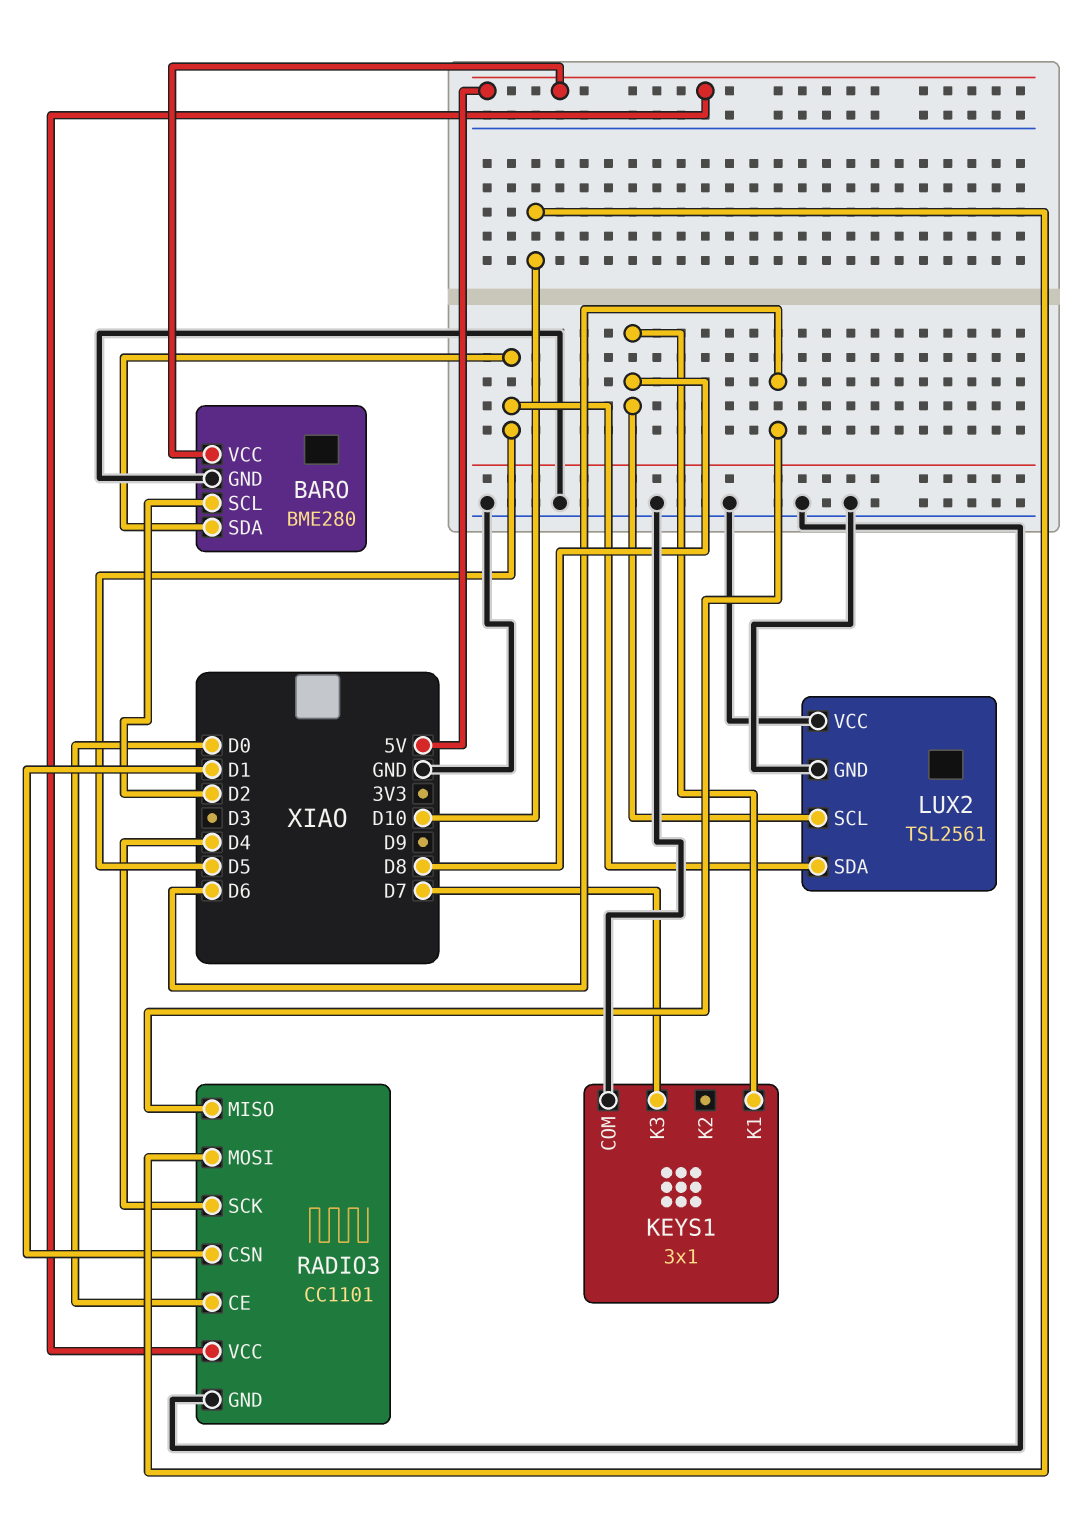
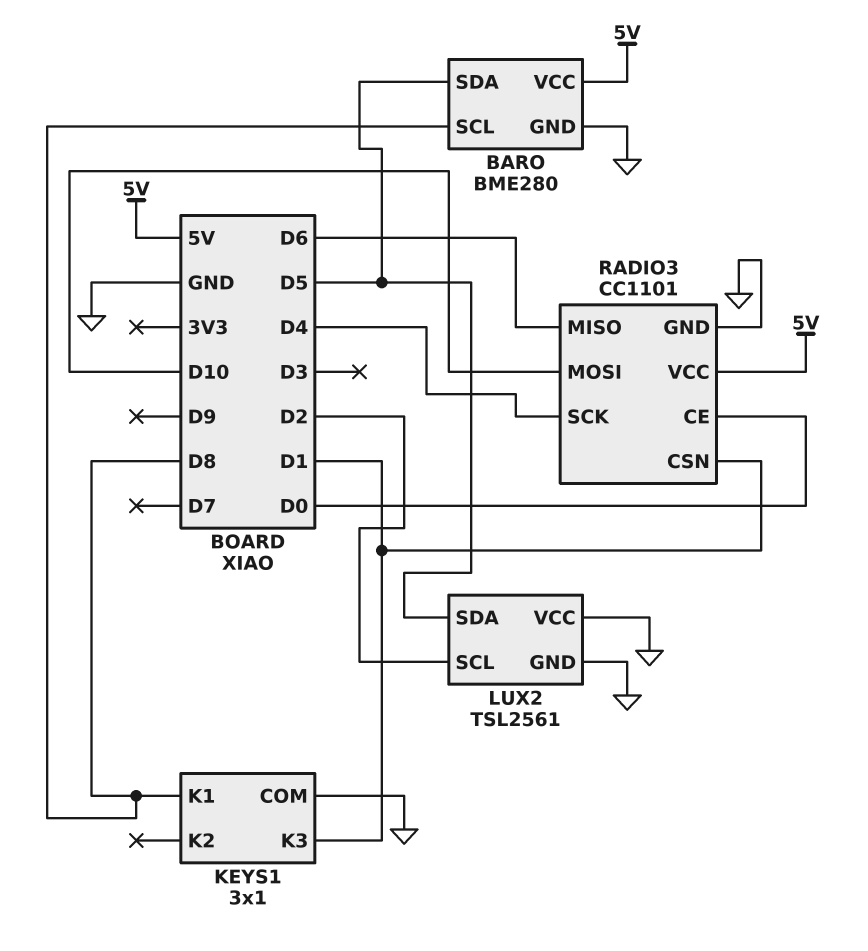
BARO pin SCL: D2 -> D8
KEYS1 pin K3: D7 -> D1
LUX2 pin SCL: D8 -> D2

